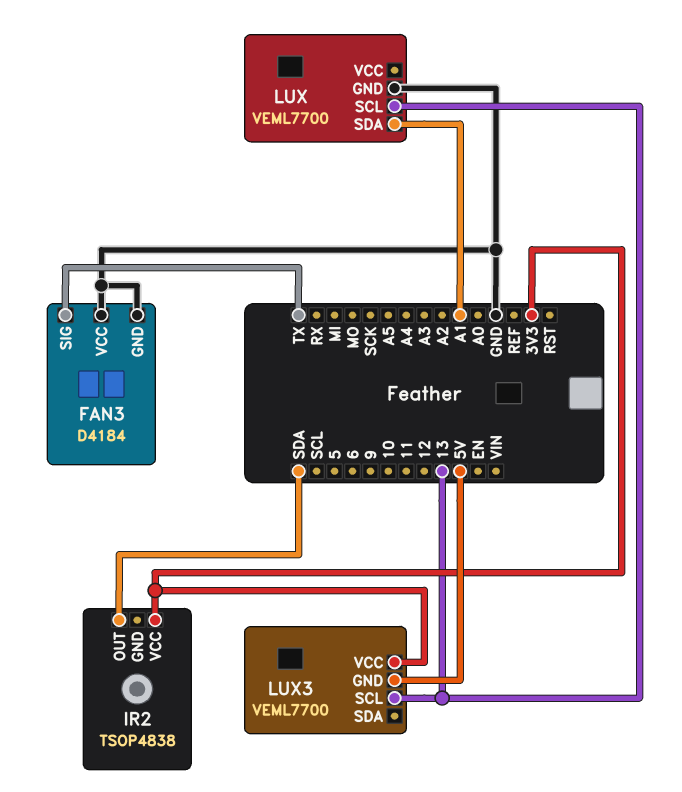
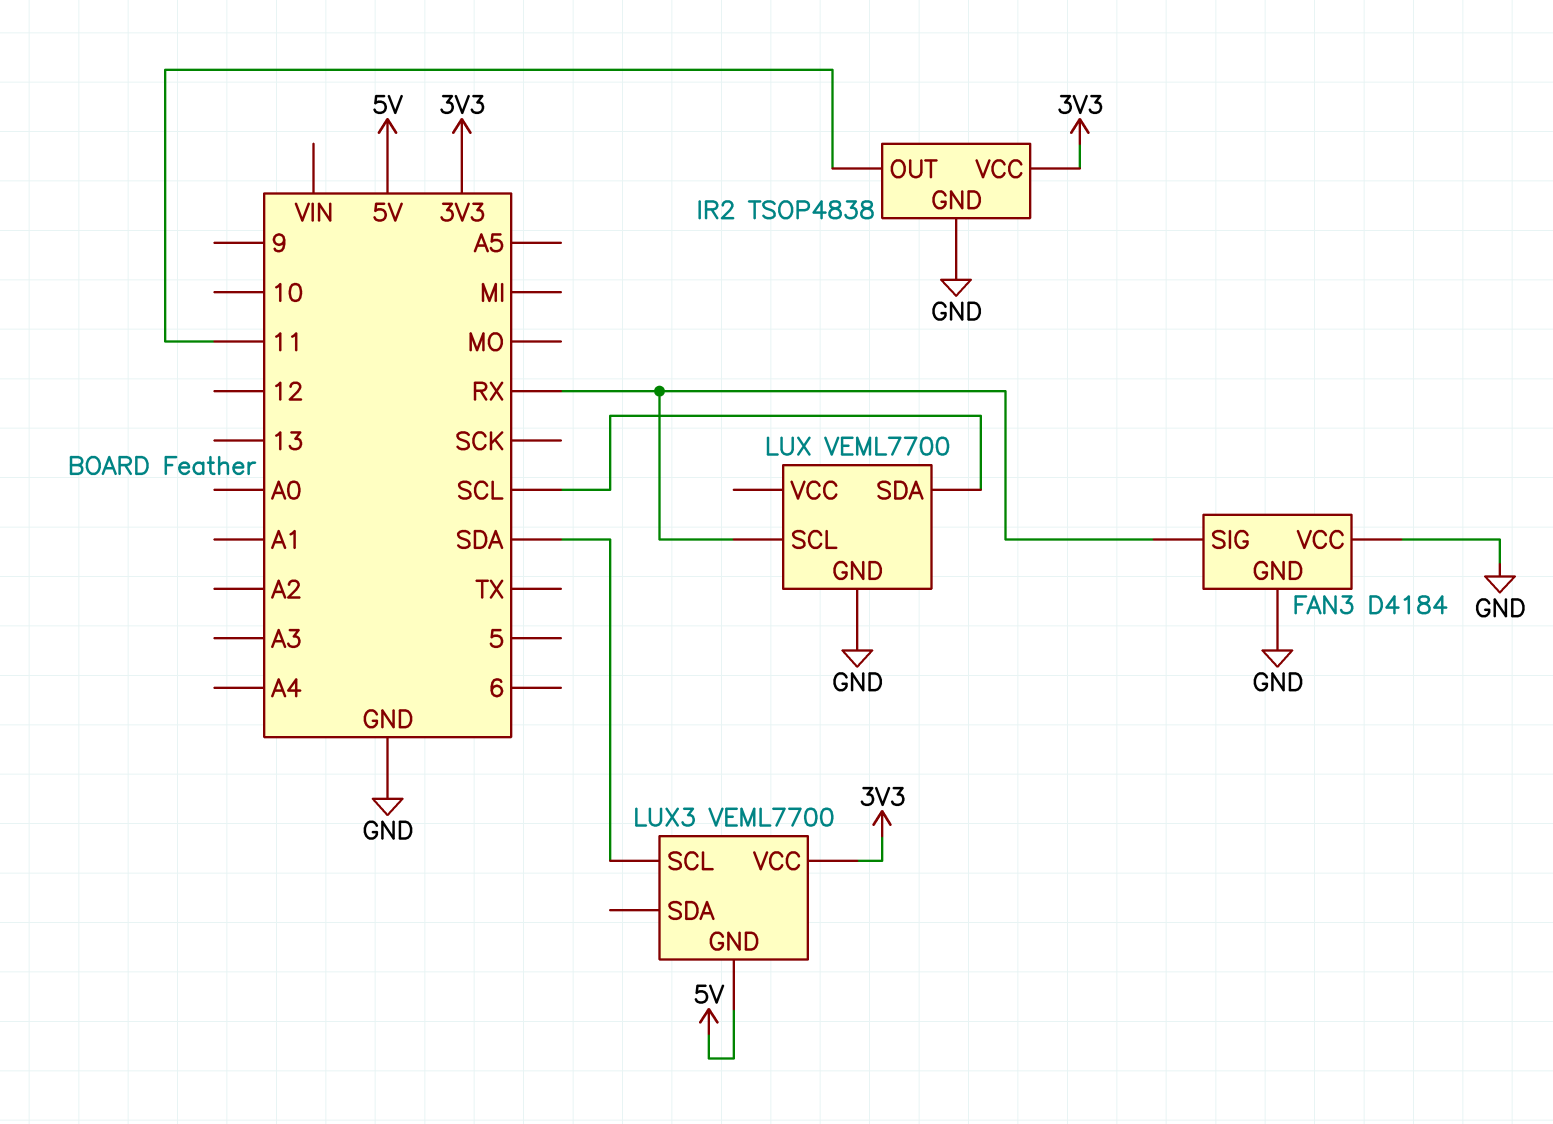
FAN3 pin SIG: TX -> RX
IR2 pin GND: none -> GND
IR2 pin OUT: SDA -> 11
LUX pin SCL: 13 -> RX
LUX pin SDA: A1 -> SCL
LUX3 pin SCL: 13 -> SDA

